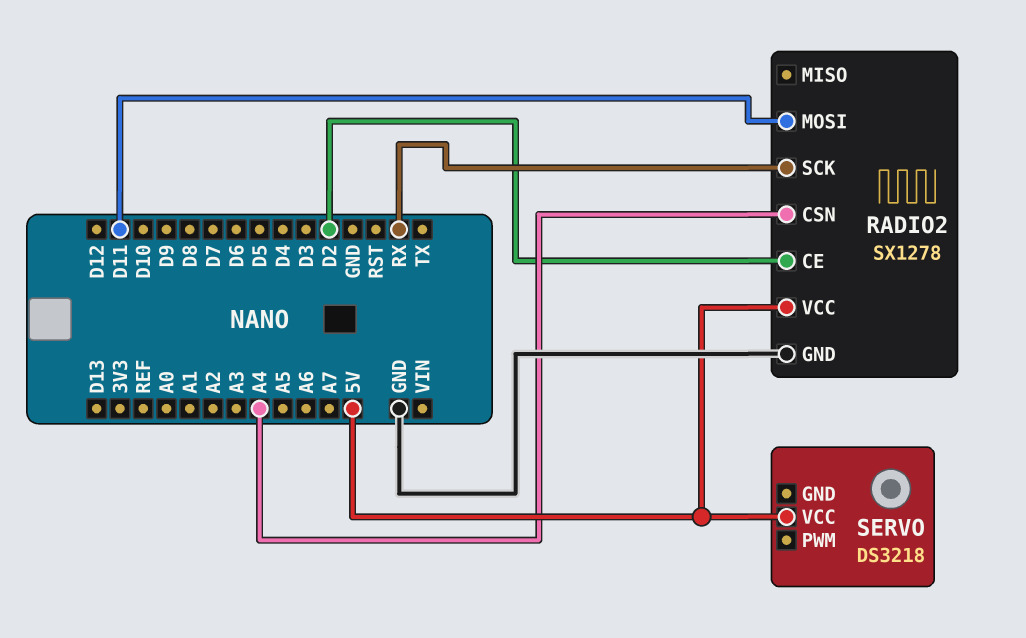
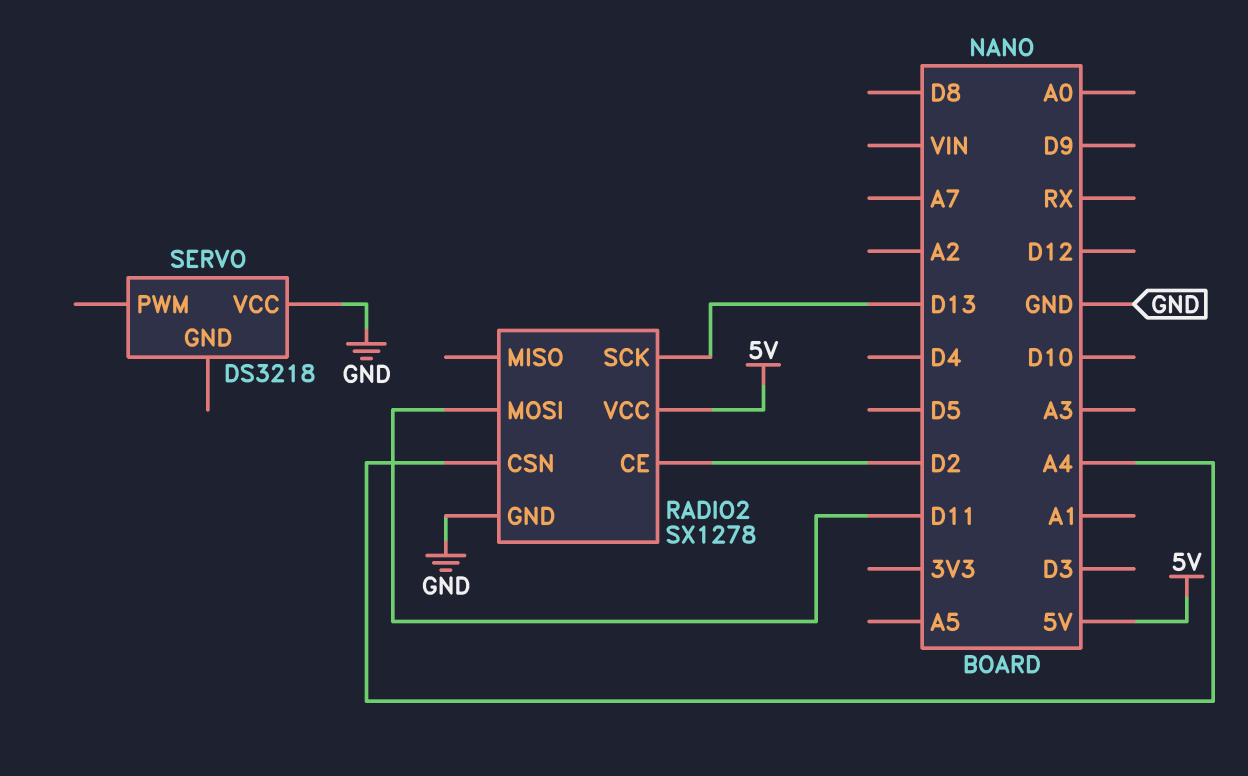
RADIO2 pin SCK: RX -> D13
SERVO pin VCC: 5V -> GND

